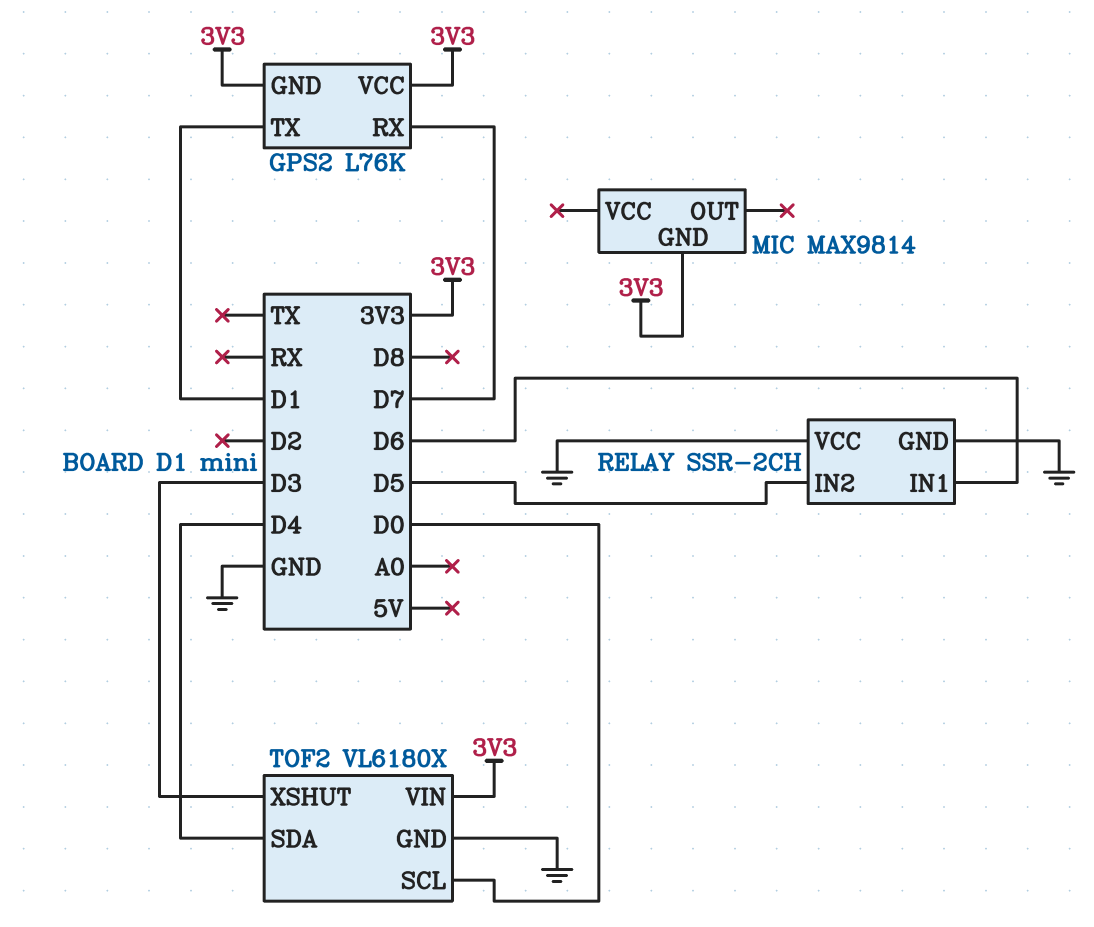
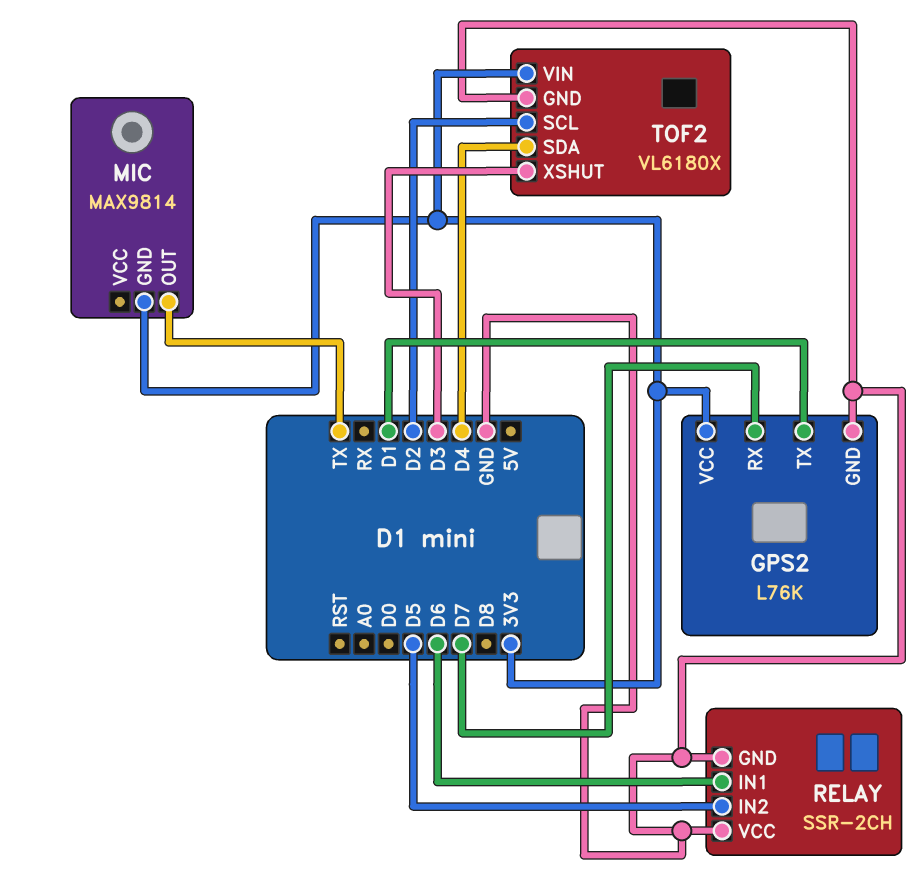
GPS2 pin GND: 3V3 -> GND
MIC pin OUT: none -> TX
TOF2 pin SCL: D0 -> D2

